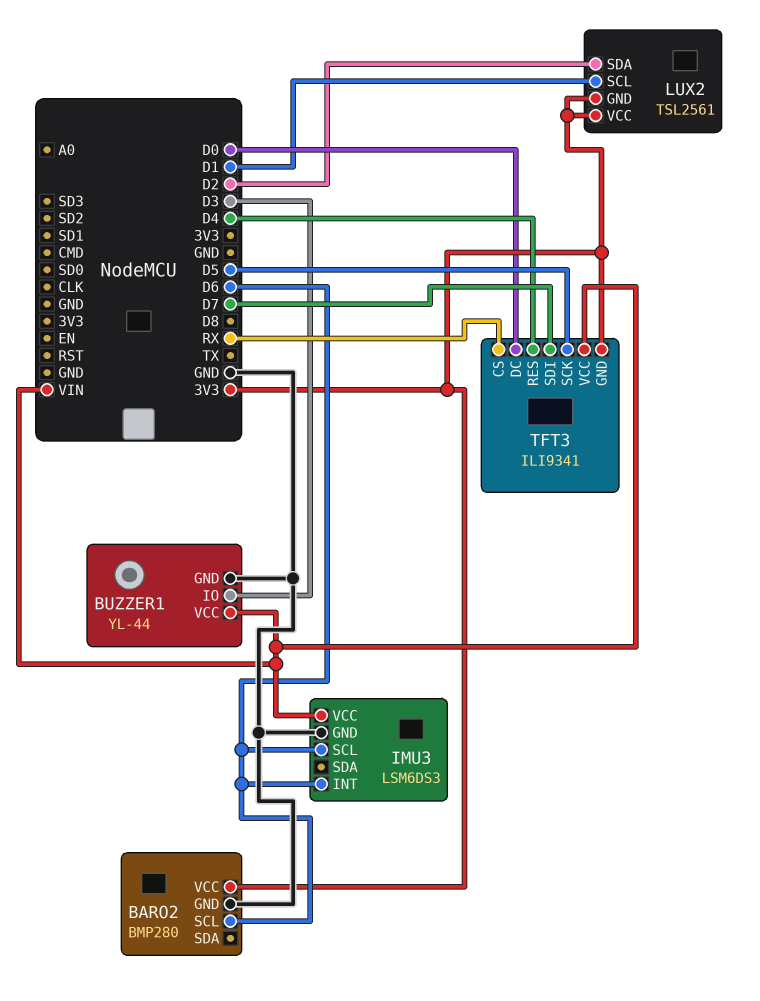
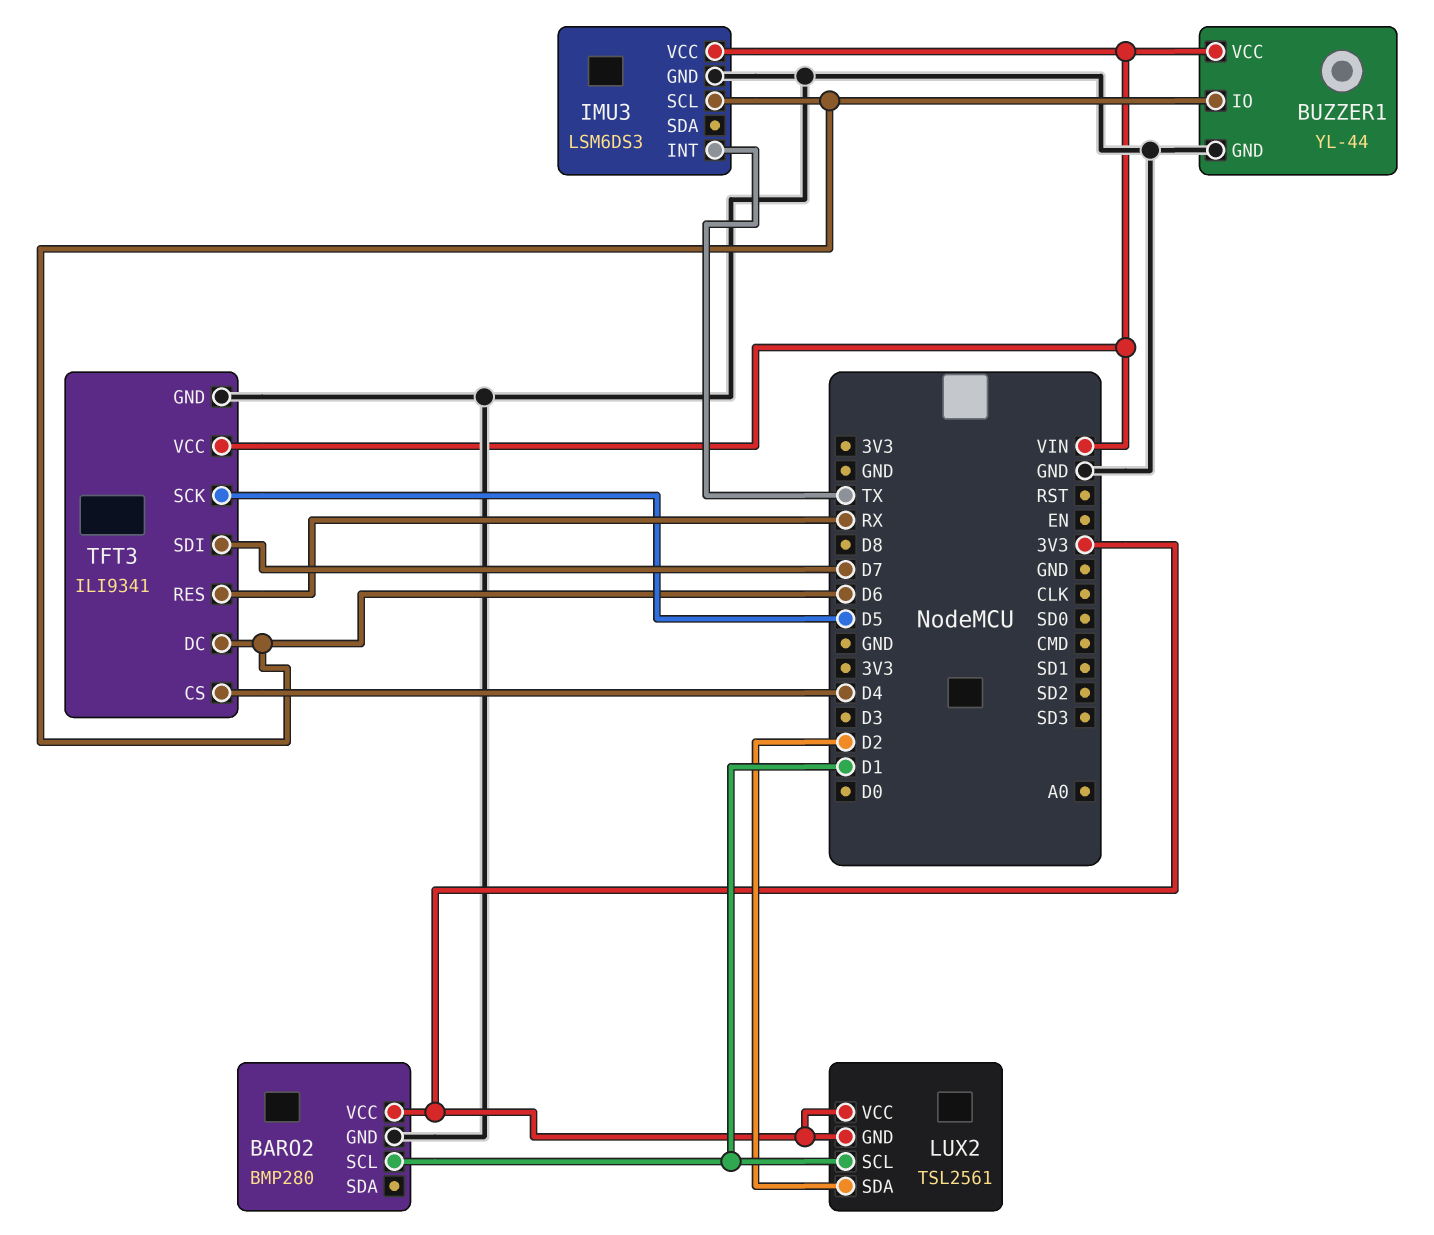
BARO2 pin SCL: D6 -> D1
BUZZER1 pin IO: D3 -> D6
IMU3 pin INT: D6 -> TX
TFT3 pin CS: RX -> D4
TFT3 pin DC: D0 -> D6
TFT3 pin GND: 3V3 -> GND
TFT3 pin RES: D4 -> RX

